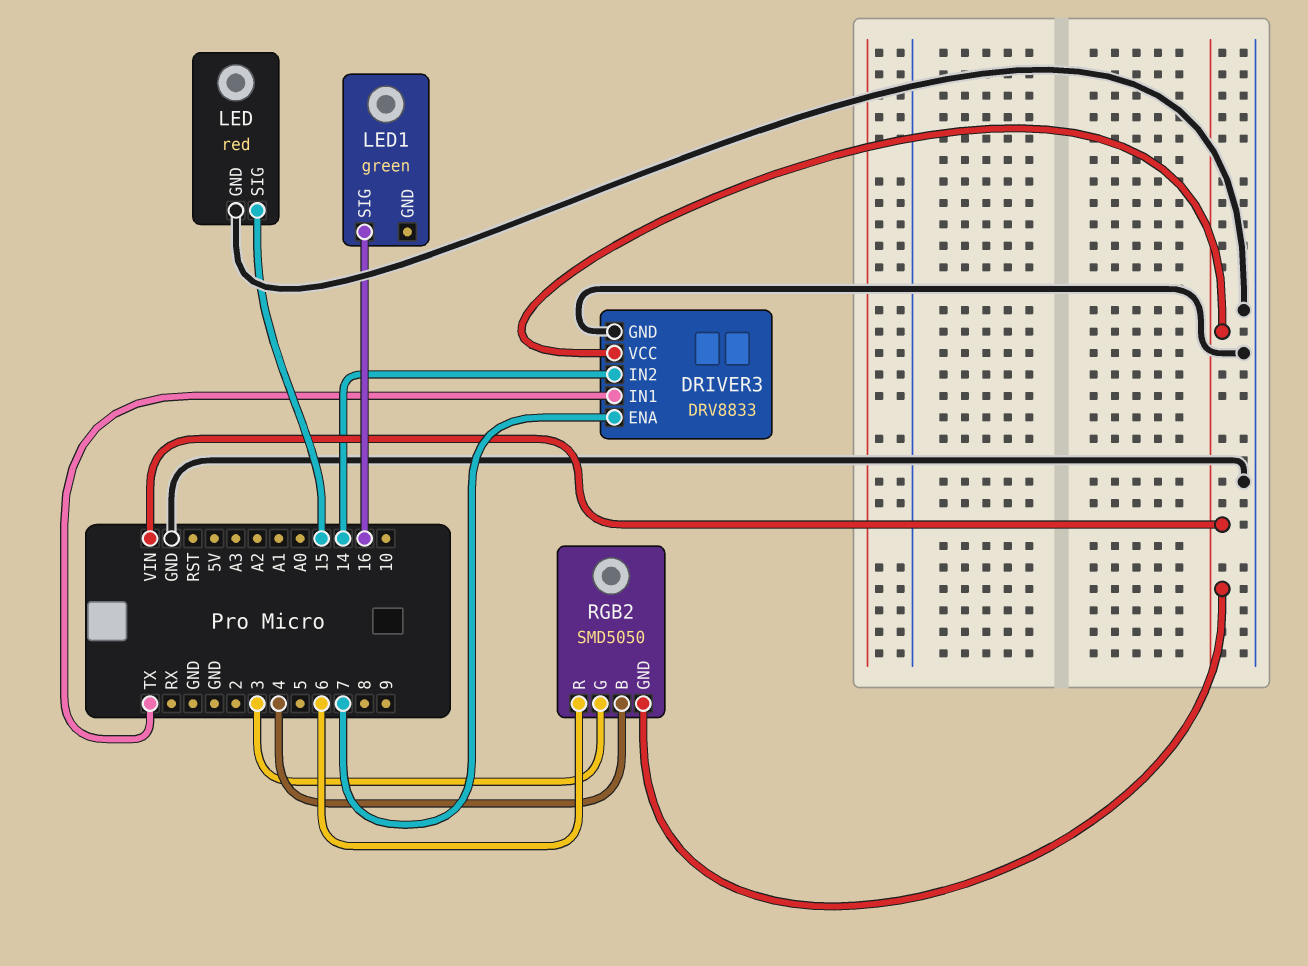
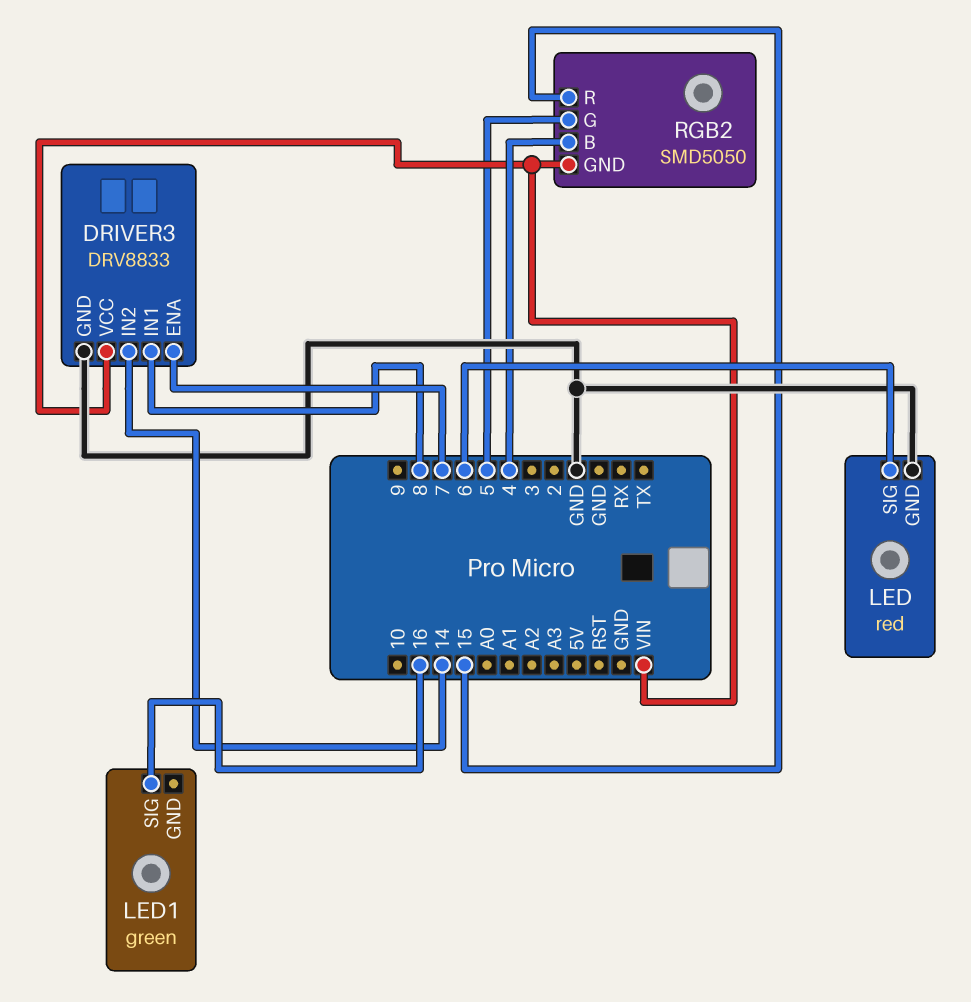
DRIVER3 pin IN1: TX -> 8
LED pin SIG: 15 -> 6
RGB2 pin G: 3 -> 5
RGB2 pin R: 6 -> 15

